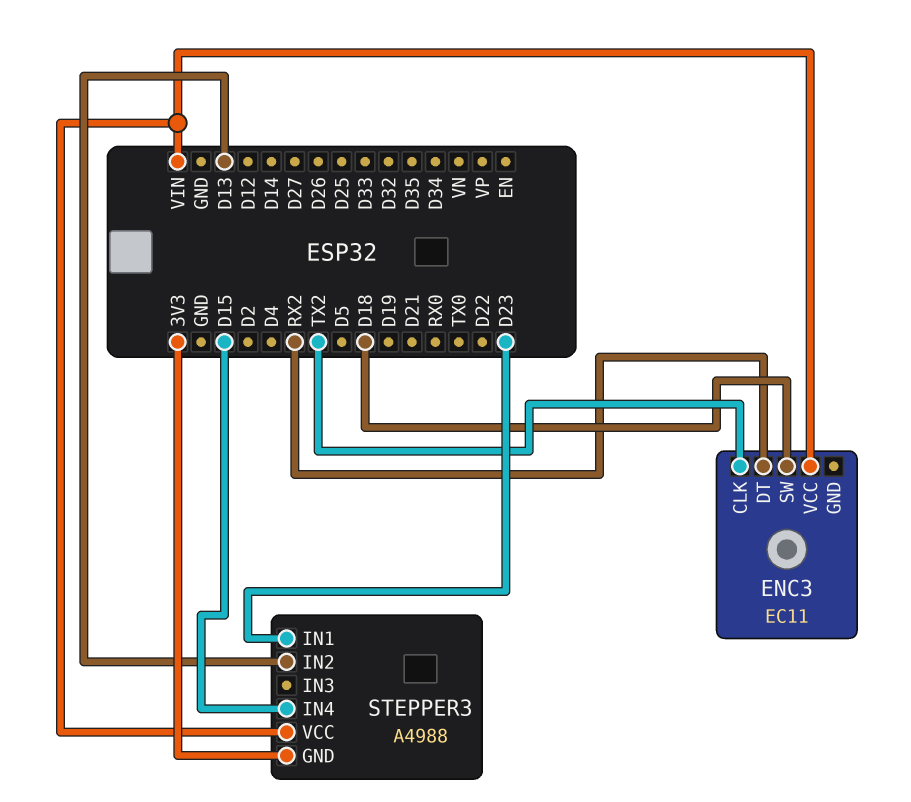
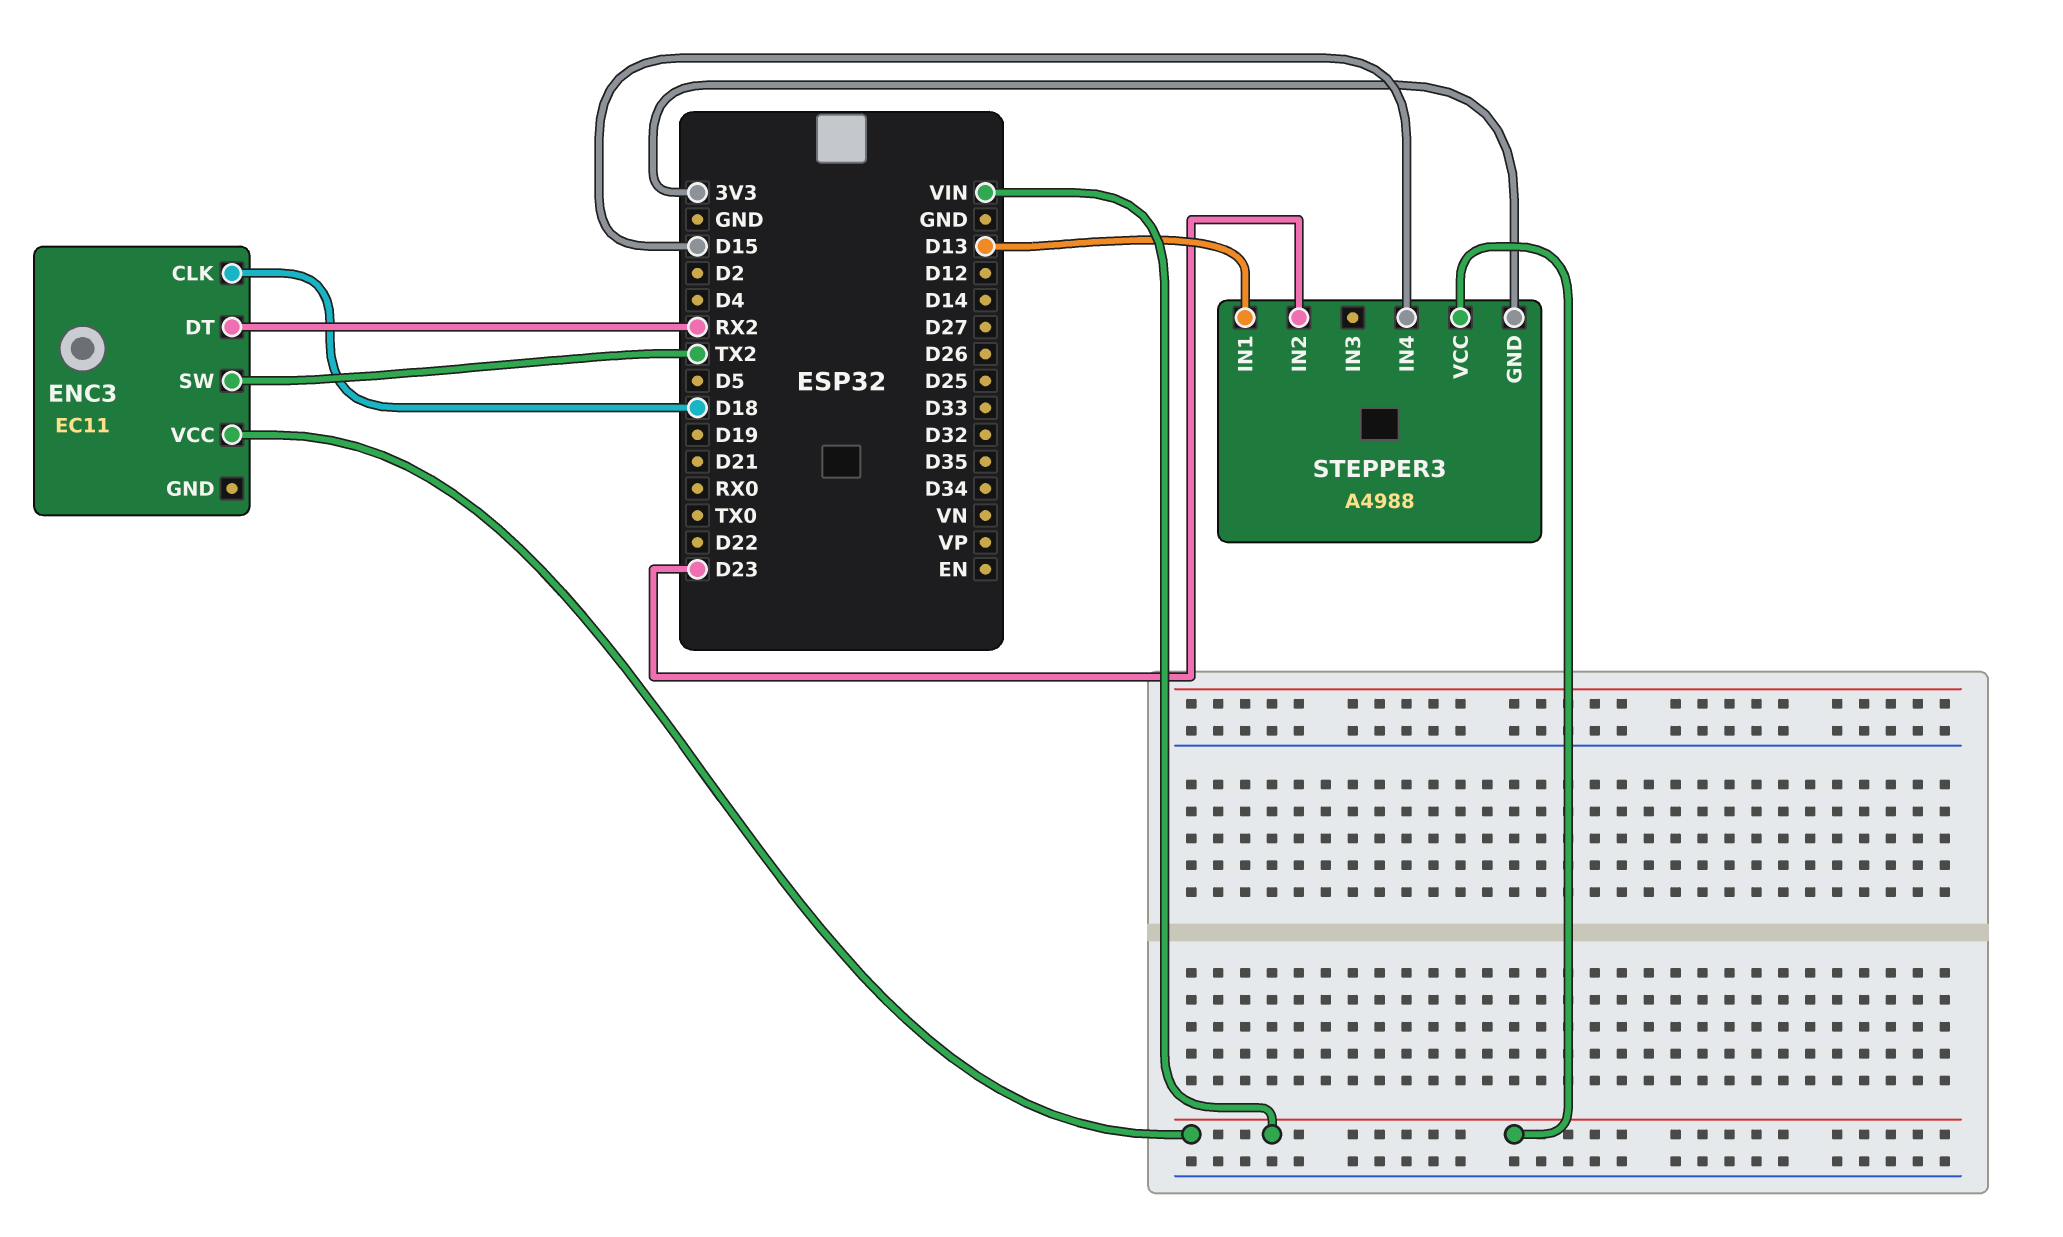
ENC3 pin CLK: TX2 -> D18
ENC3 pin SW: D18 -> TX2
STEPPER3 pin IN1: D23 -> D13
STEPPER3 pin IN2: D13 -> D23

